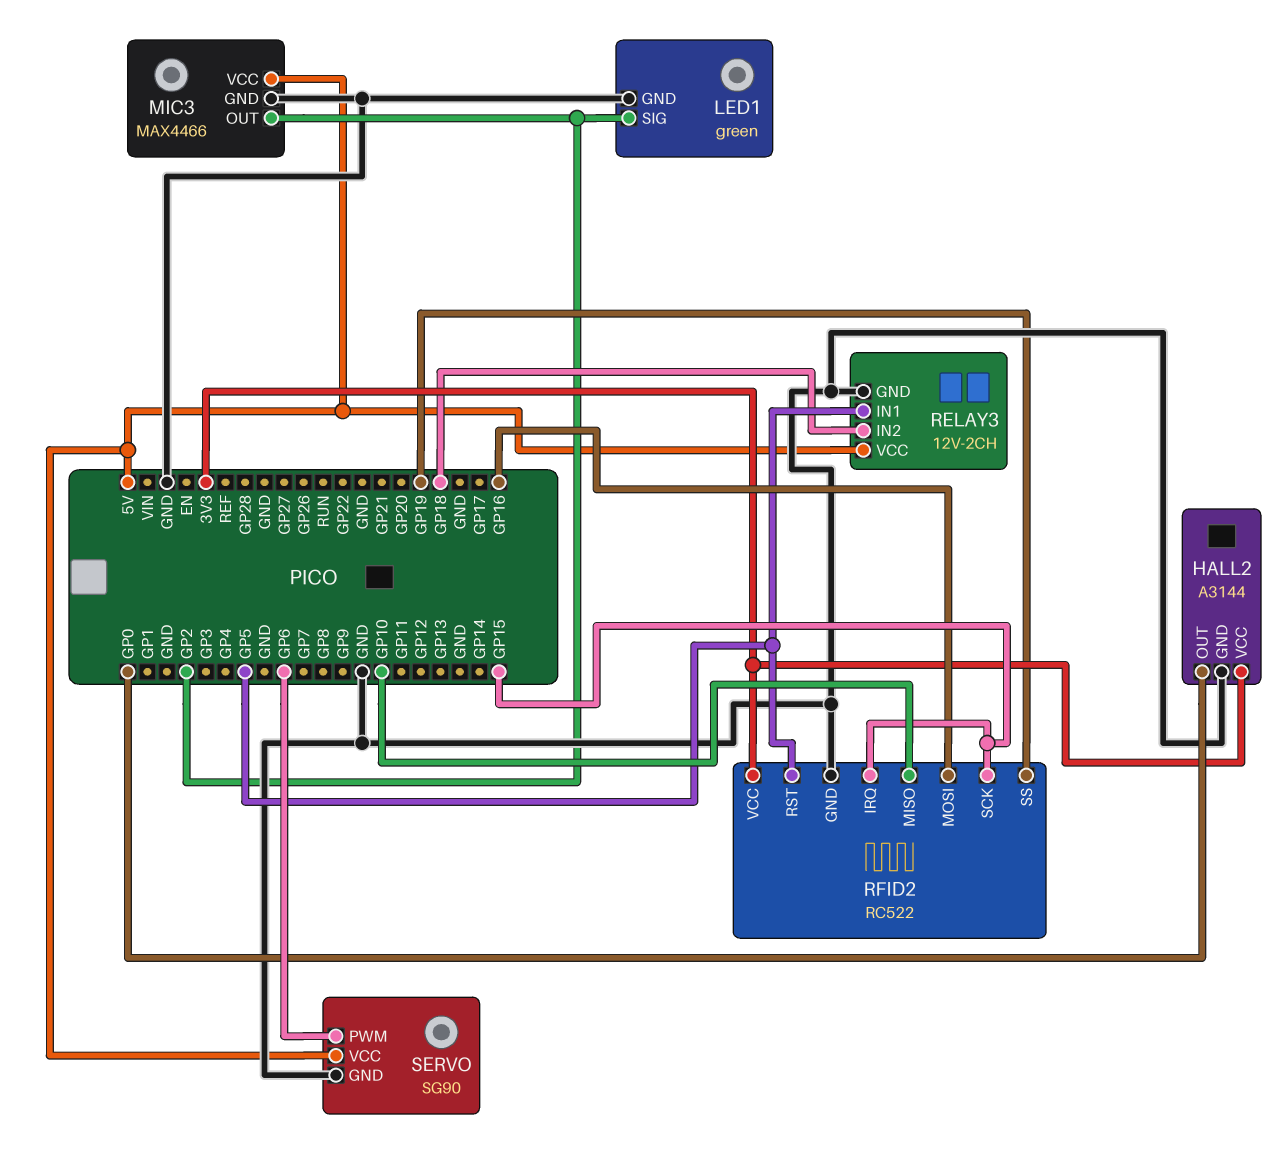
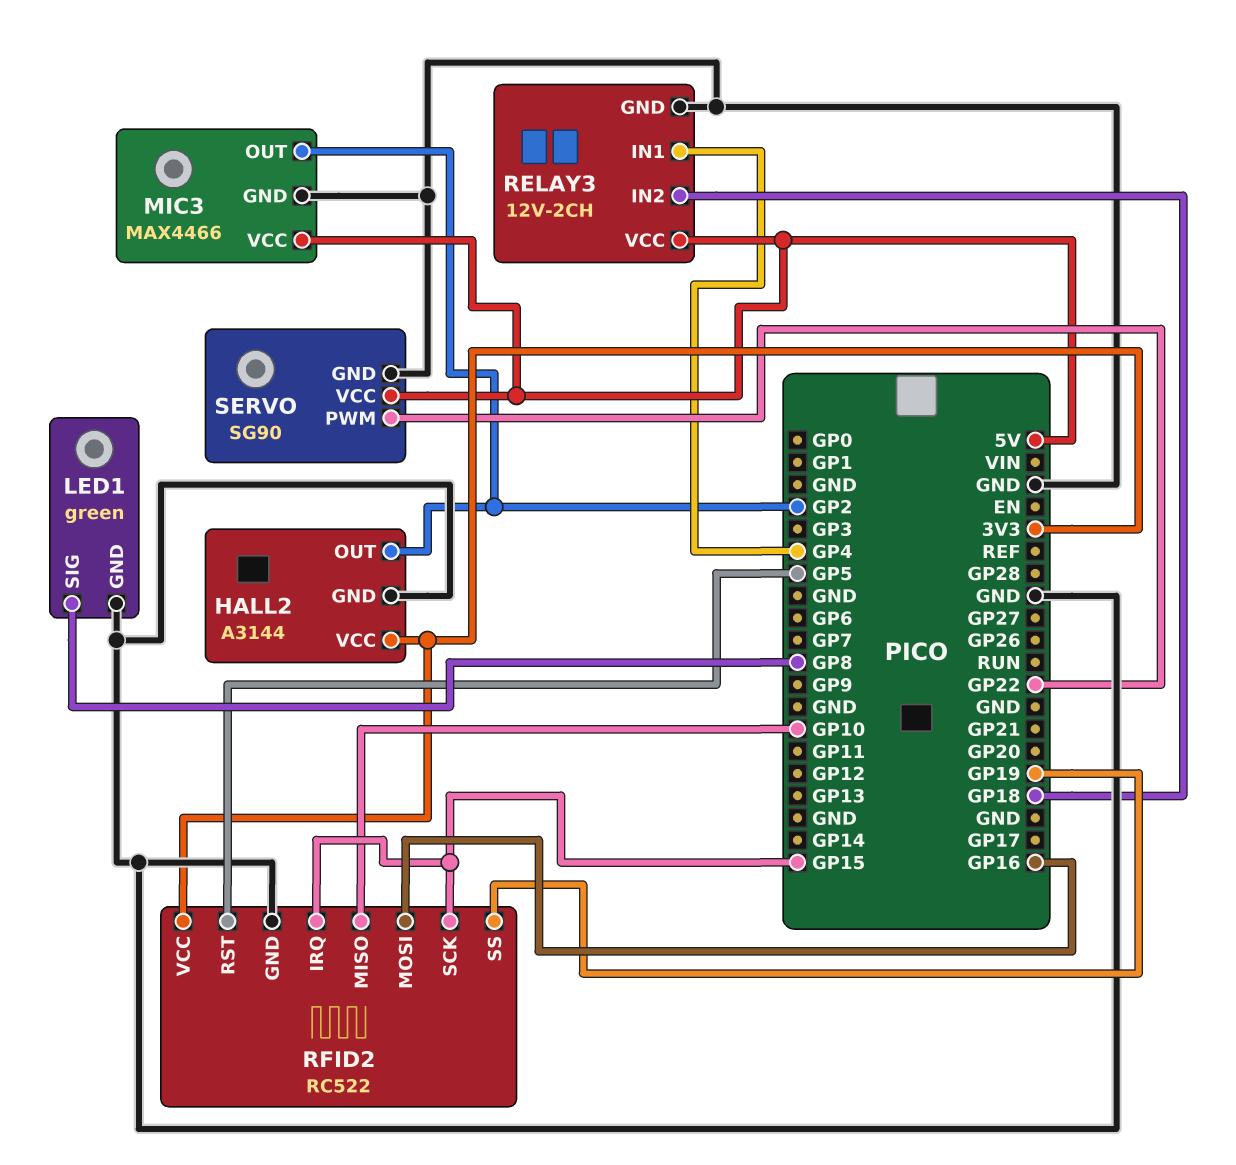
HALL2 pin OUT: GP0 -> GP2
LED1 pin SIG: GP2 -> GP8
RELAY3 pin IN1: GP5 -> GP4
SERVO pin PWM: GP6 -> GP22

